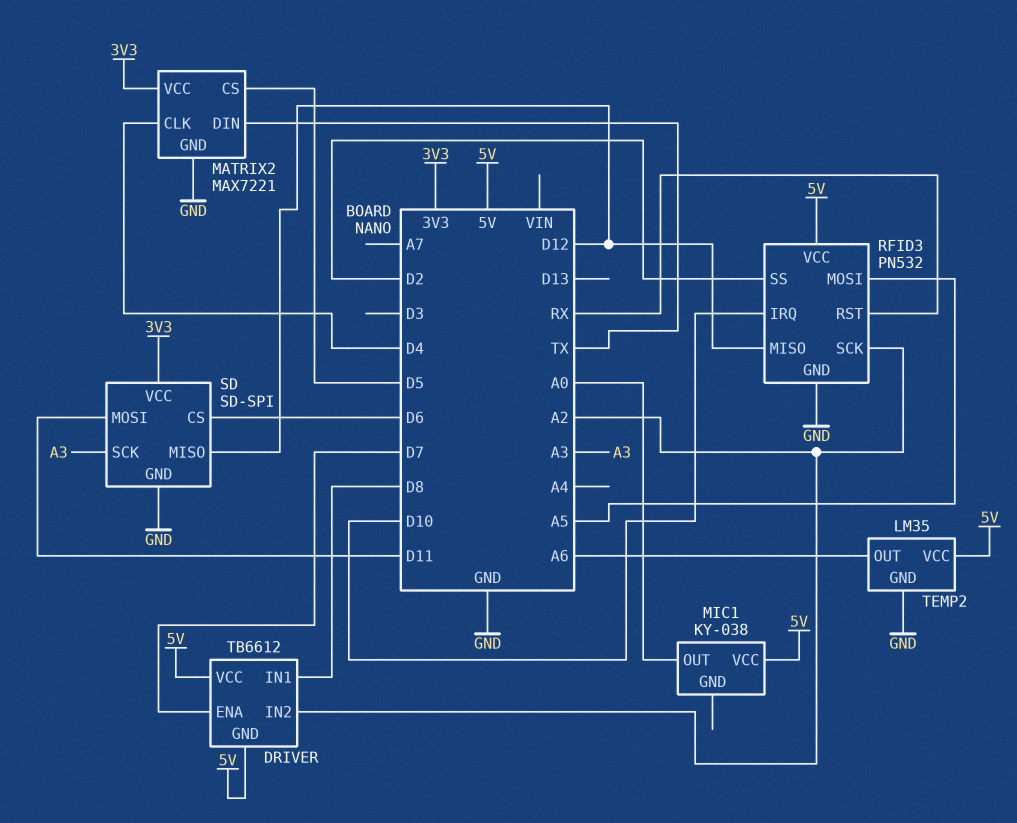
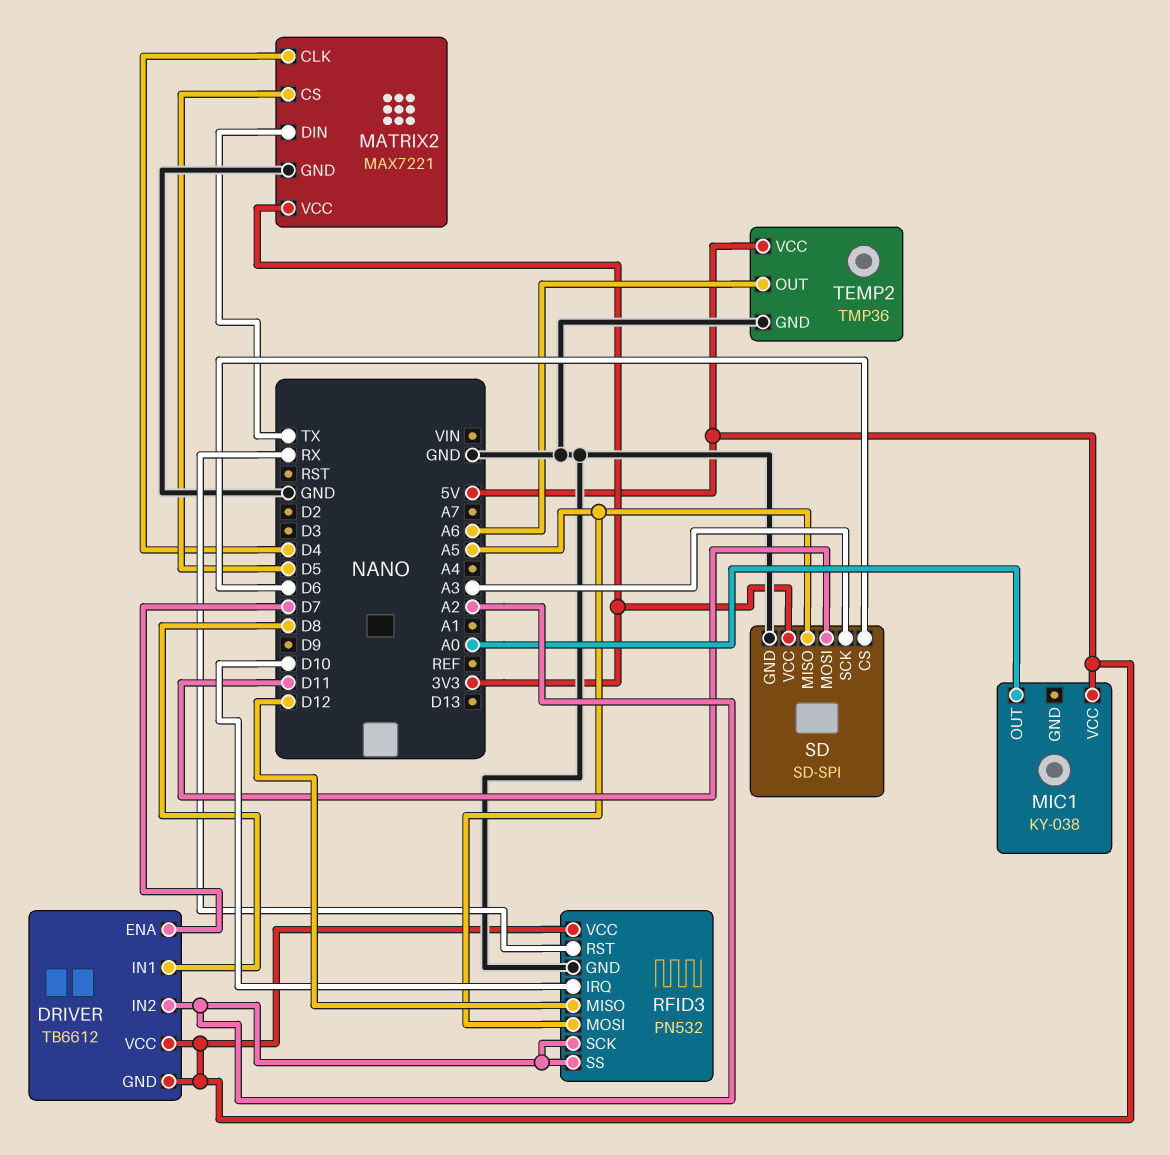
RFID3 pin SS: D2 -> A2
SD pin MISO: D12 -> A5
TEMP2: LM35 -> TMP36

